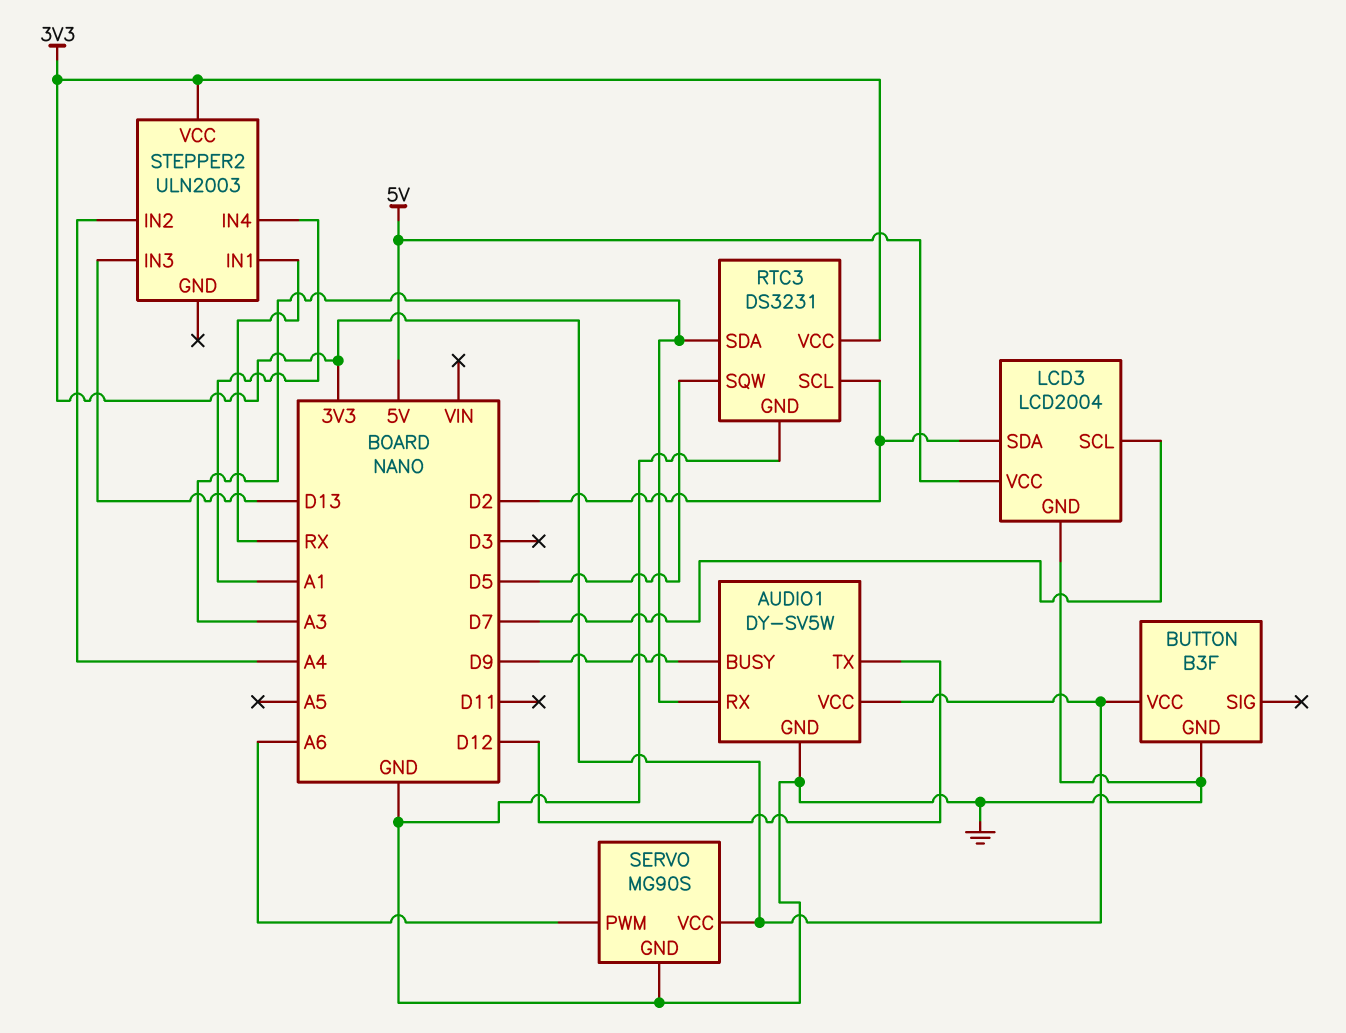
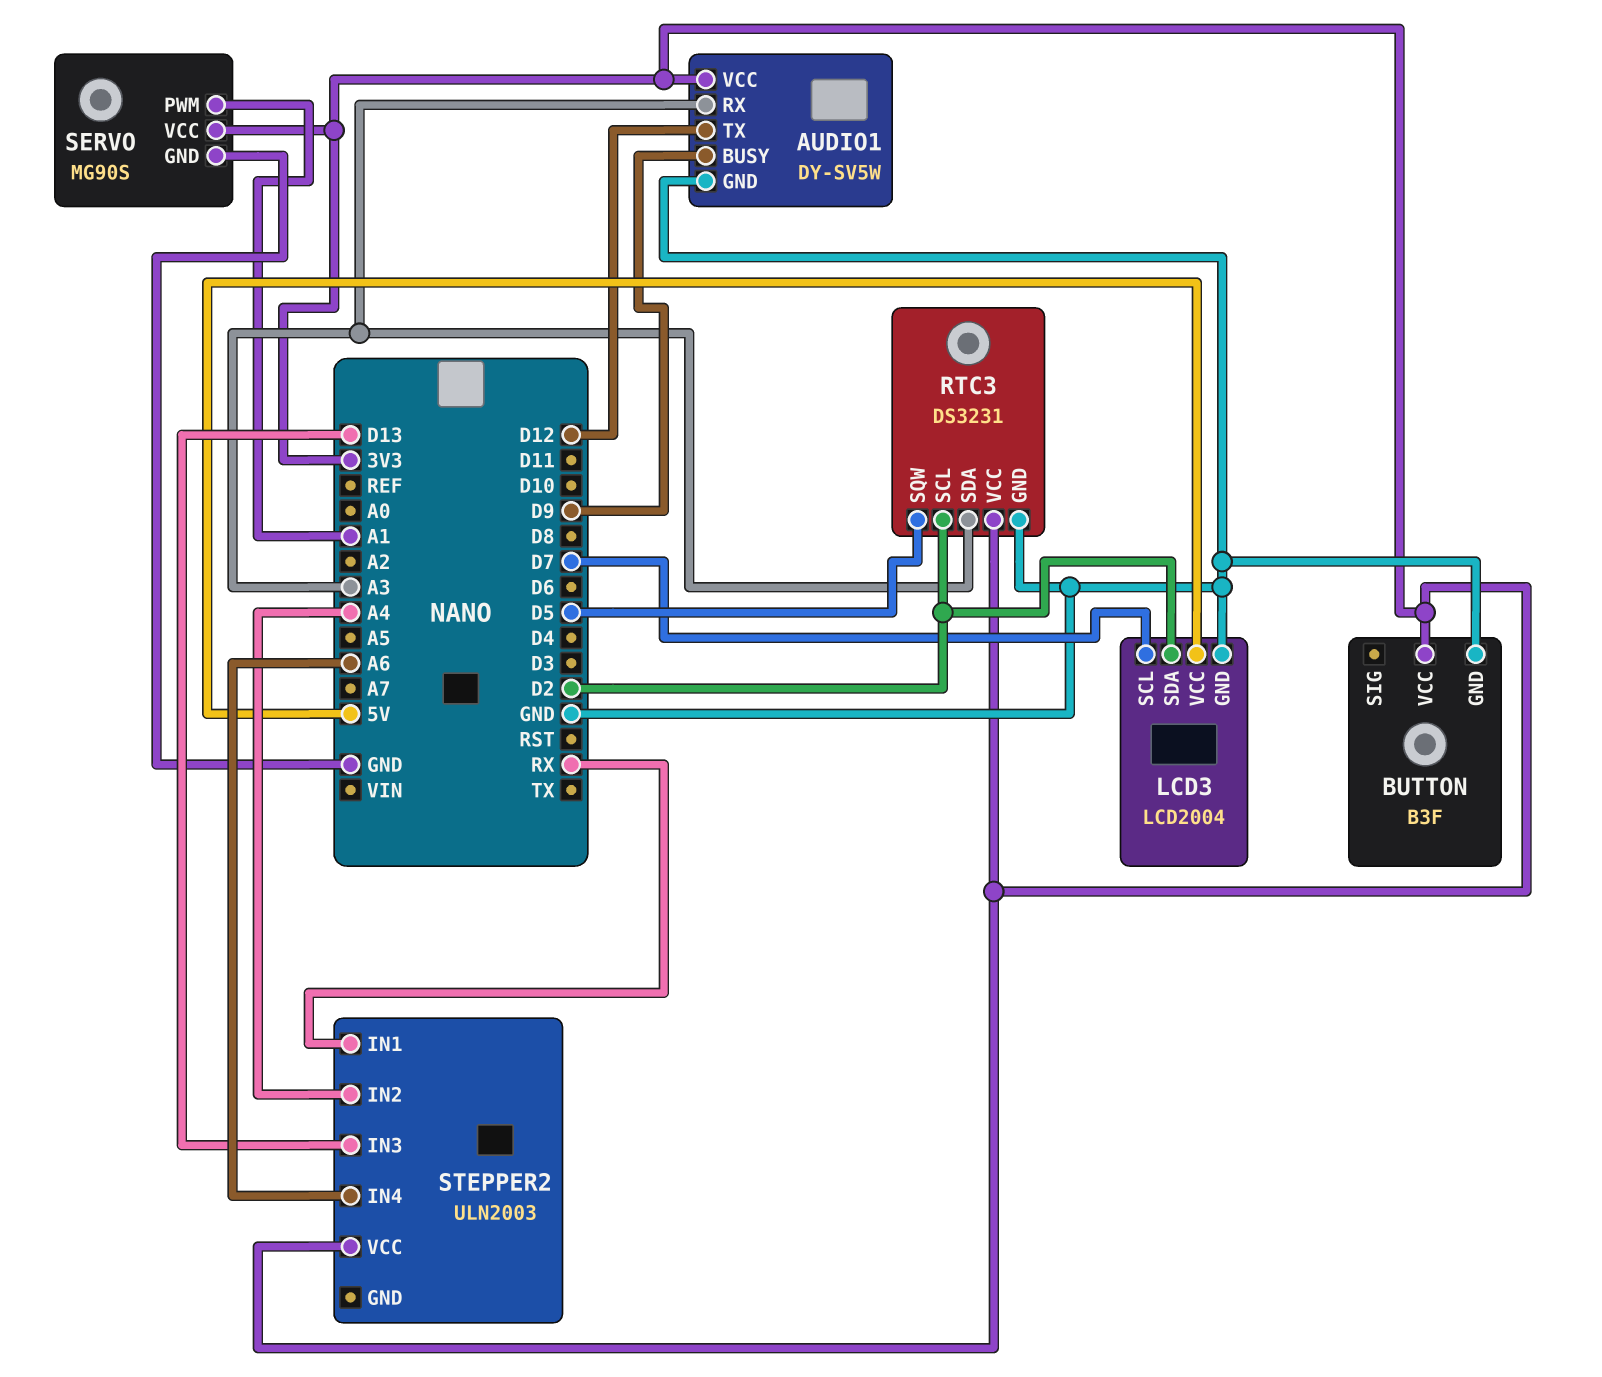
SERVO pin PWM: A6 -> A1
STEPPER2 pin IN4: A1 -> A6

